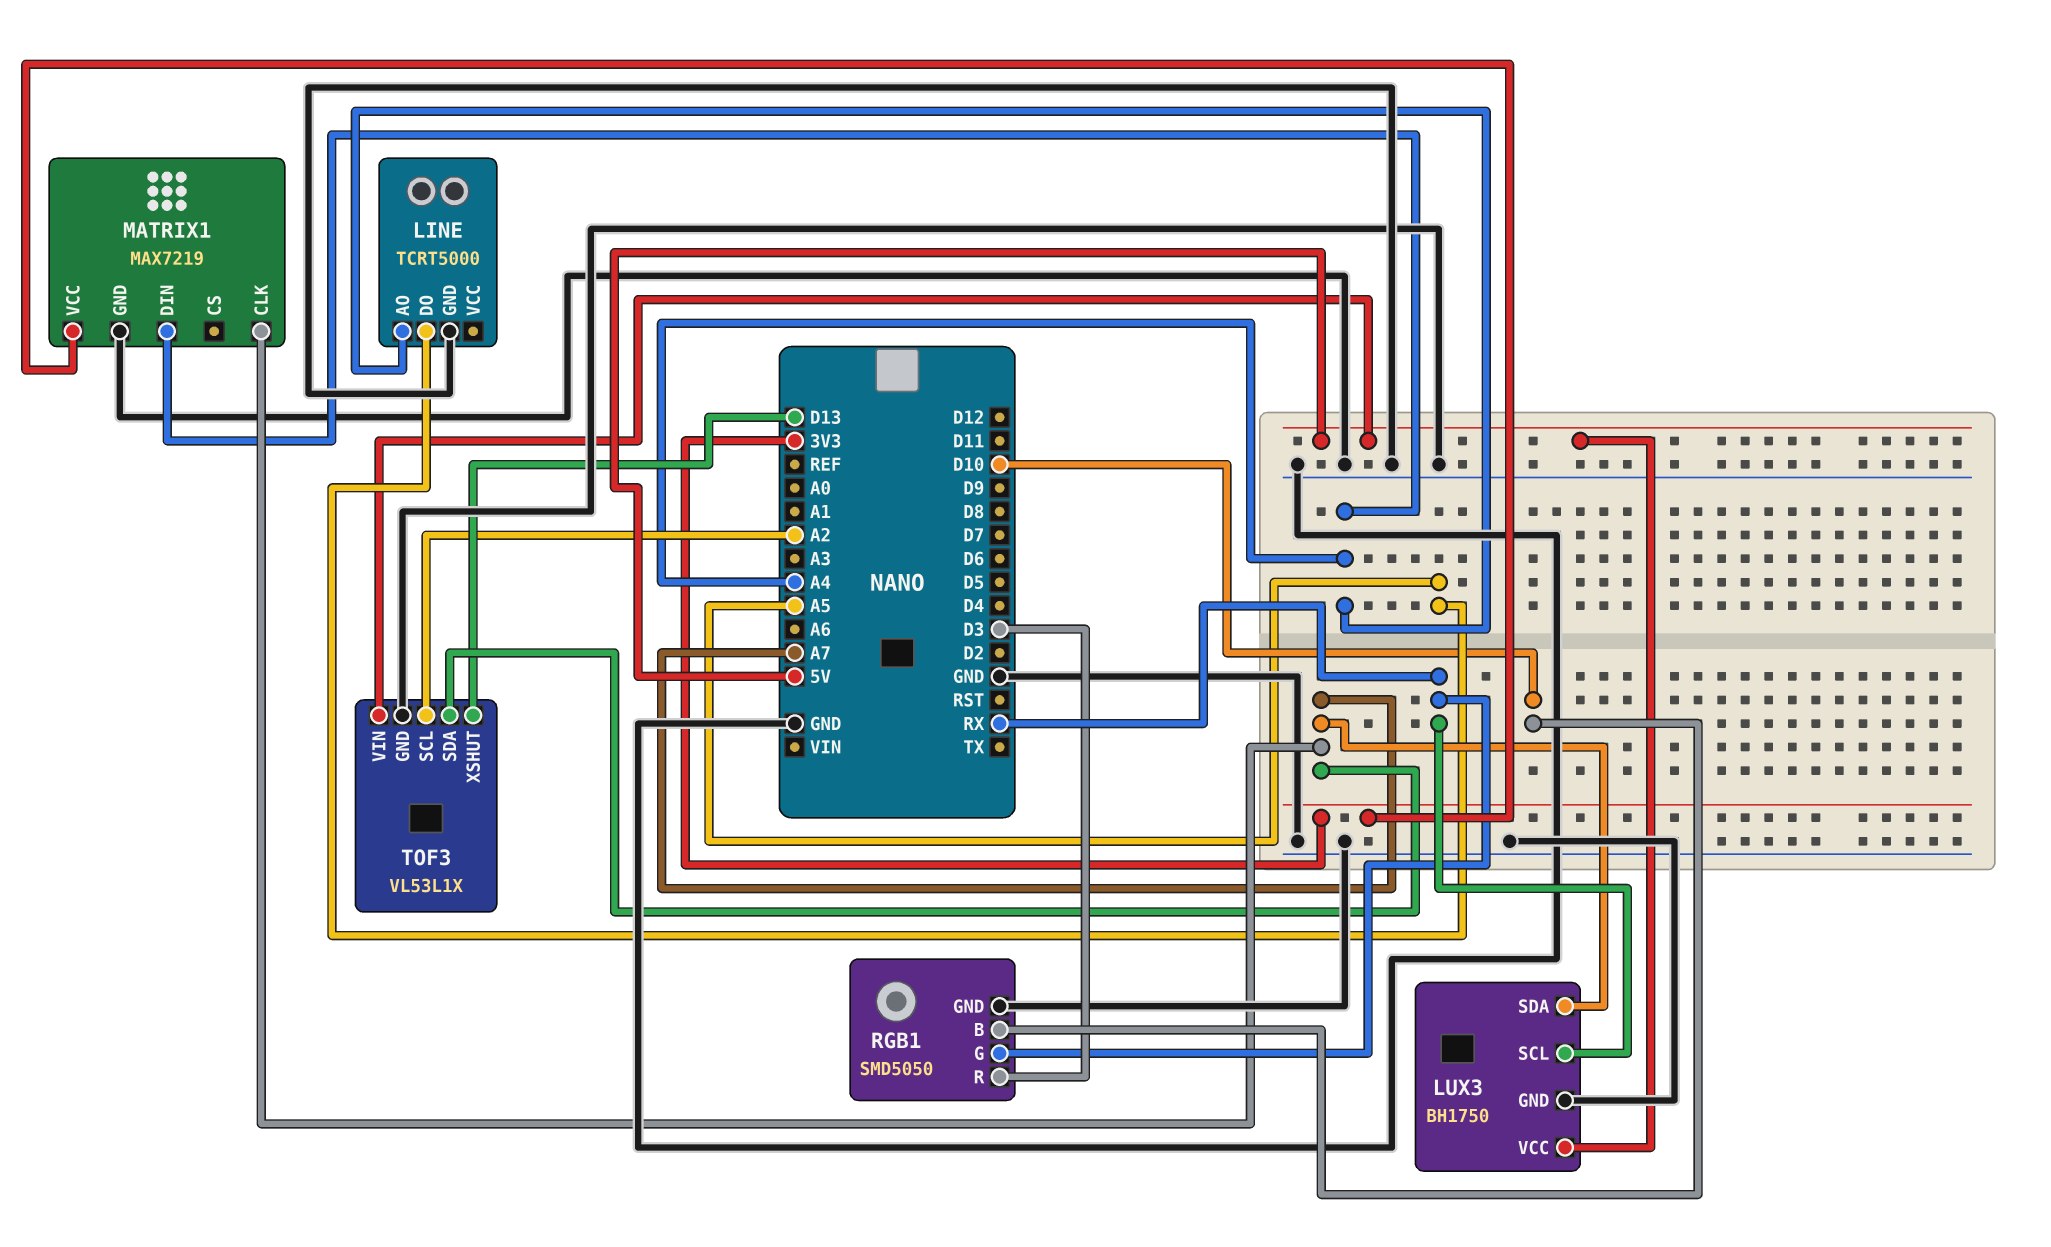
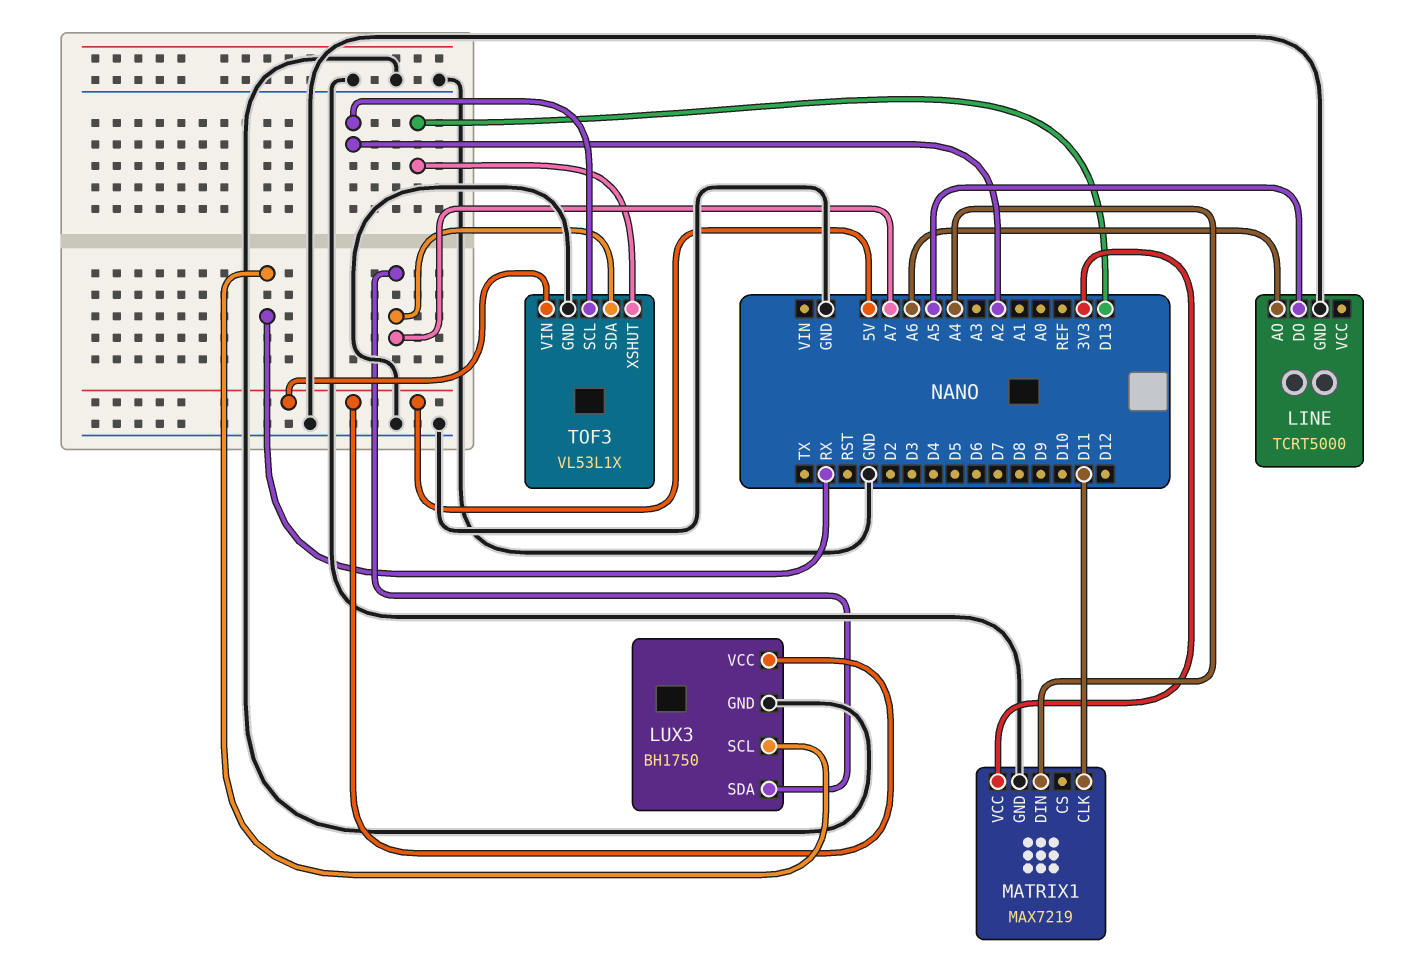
LINE pin AO: A4 -> A6
MATRIX1 pin CLK: A7 -> D11
RGB1: SMD5050 -> none
RGB1 pin B: D10 -> none
RGB1 pin G: RX -> none
RGB1 pin GND: GND -> none
RGB1 pin R: D3 -> none

